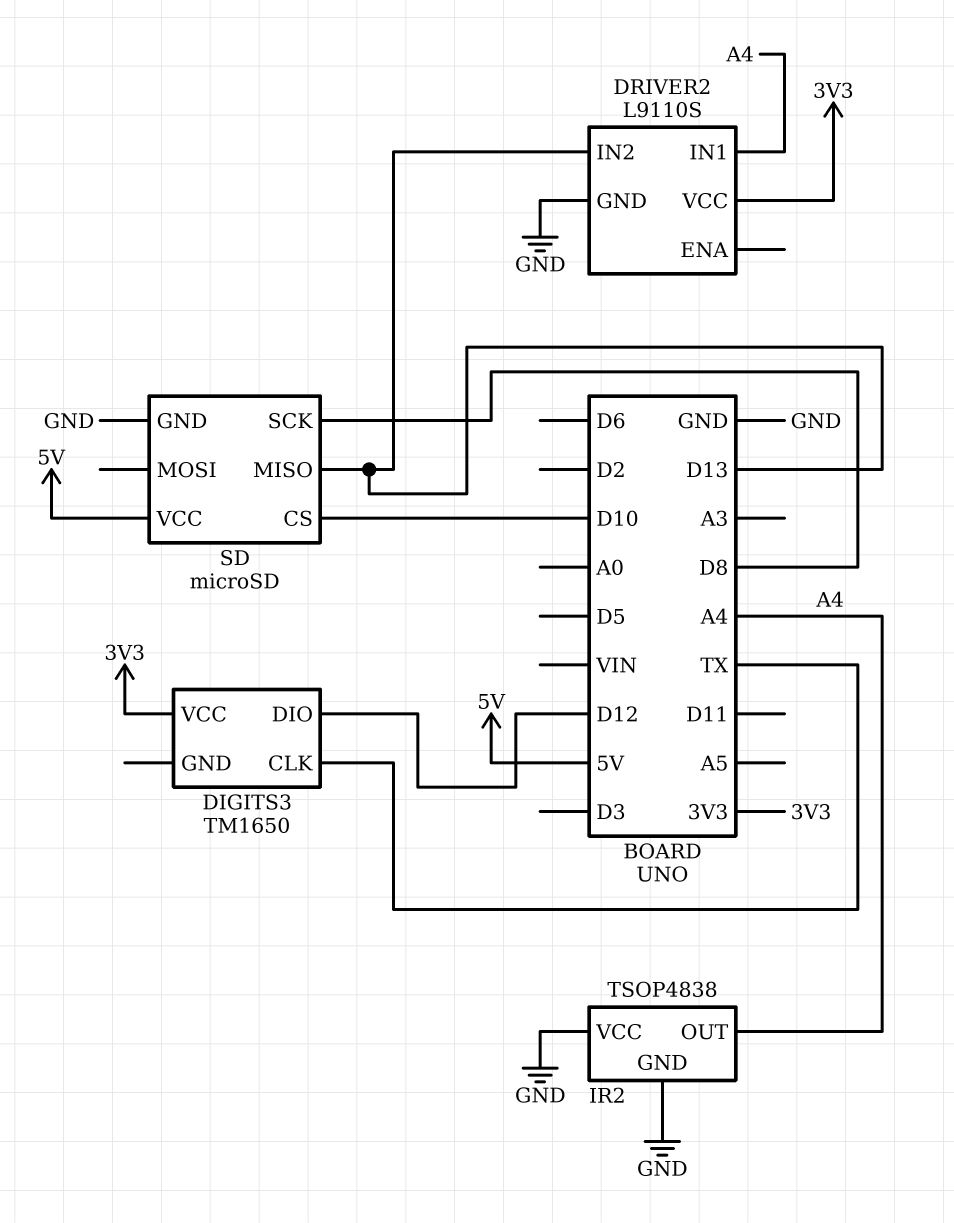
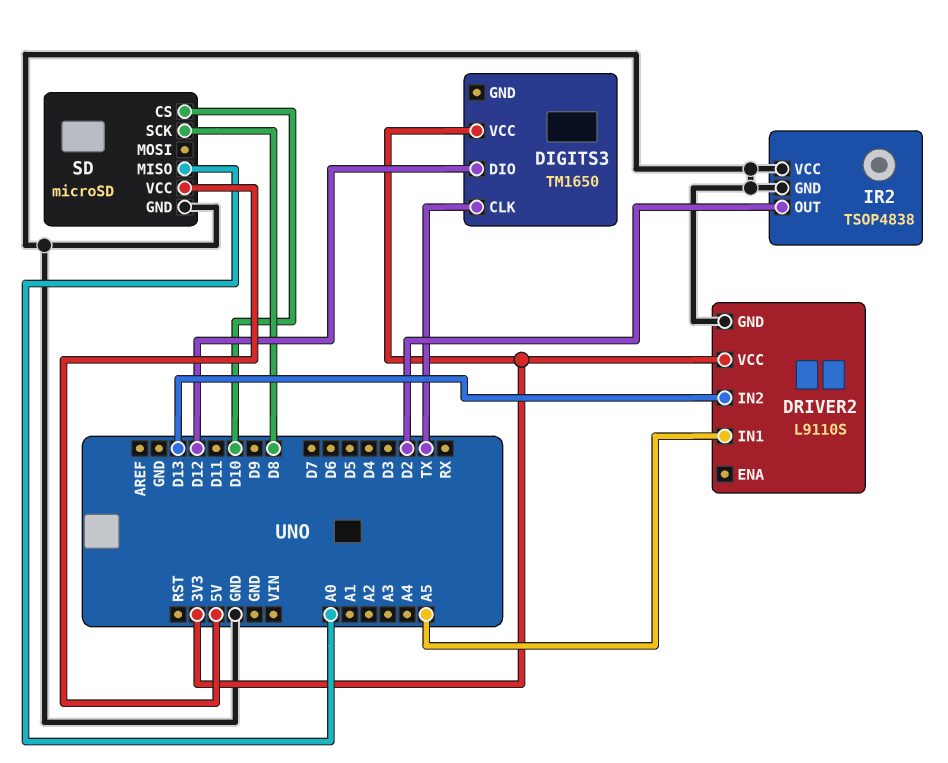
DRIVER2 pin IN1: A4 -> A5
IR2 pin OUT: A4 -> D2
SD pin MISO: D13 -> A0

